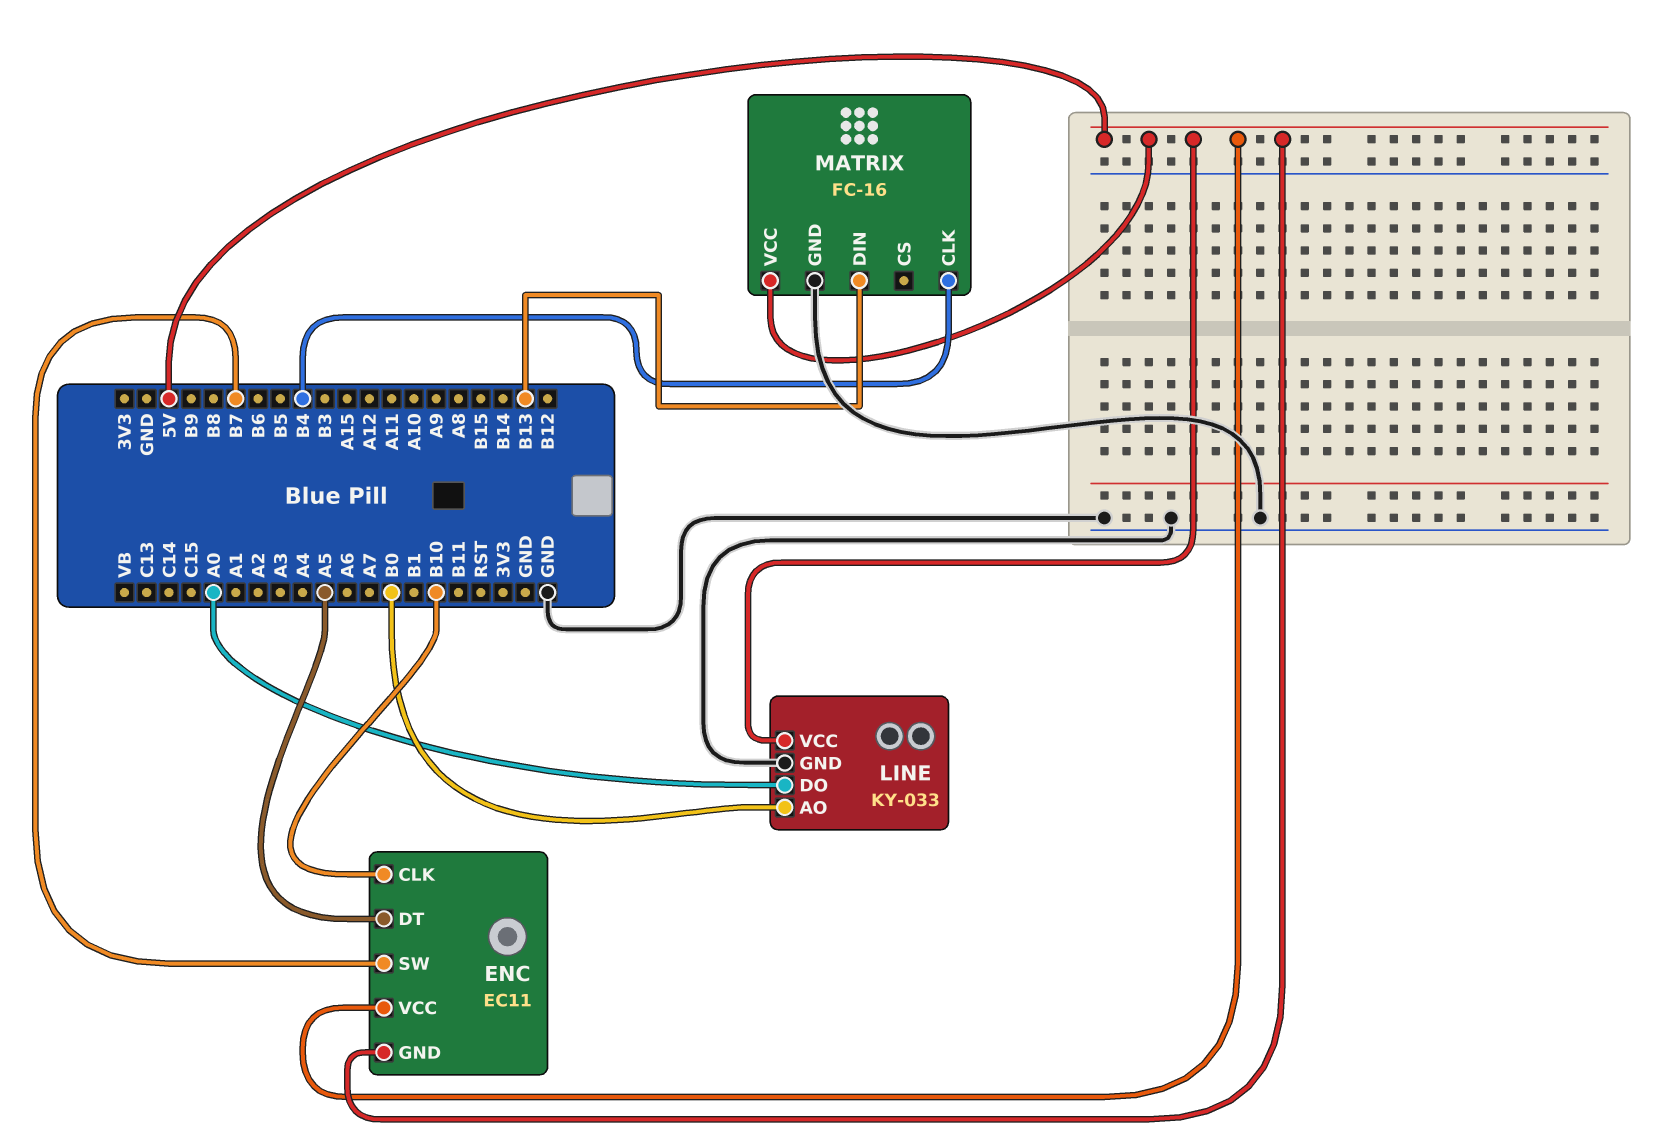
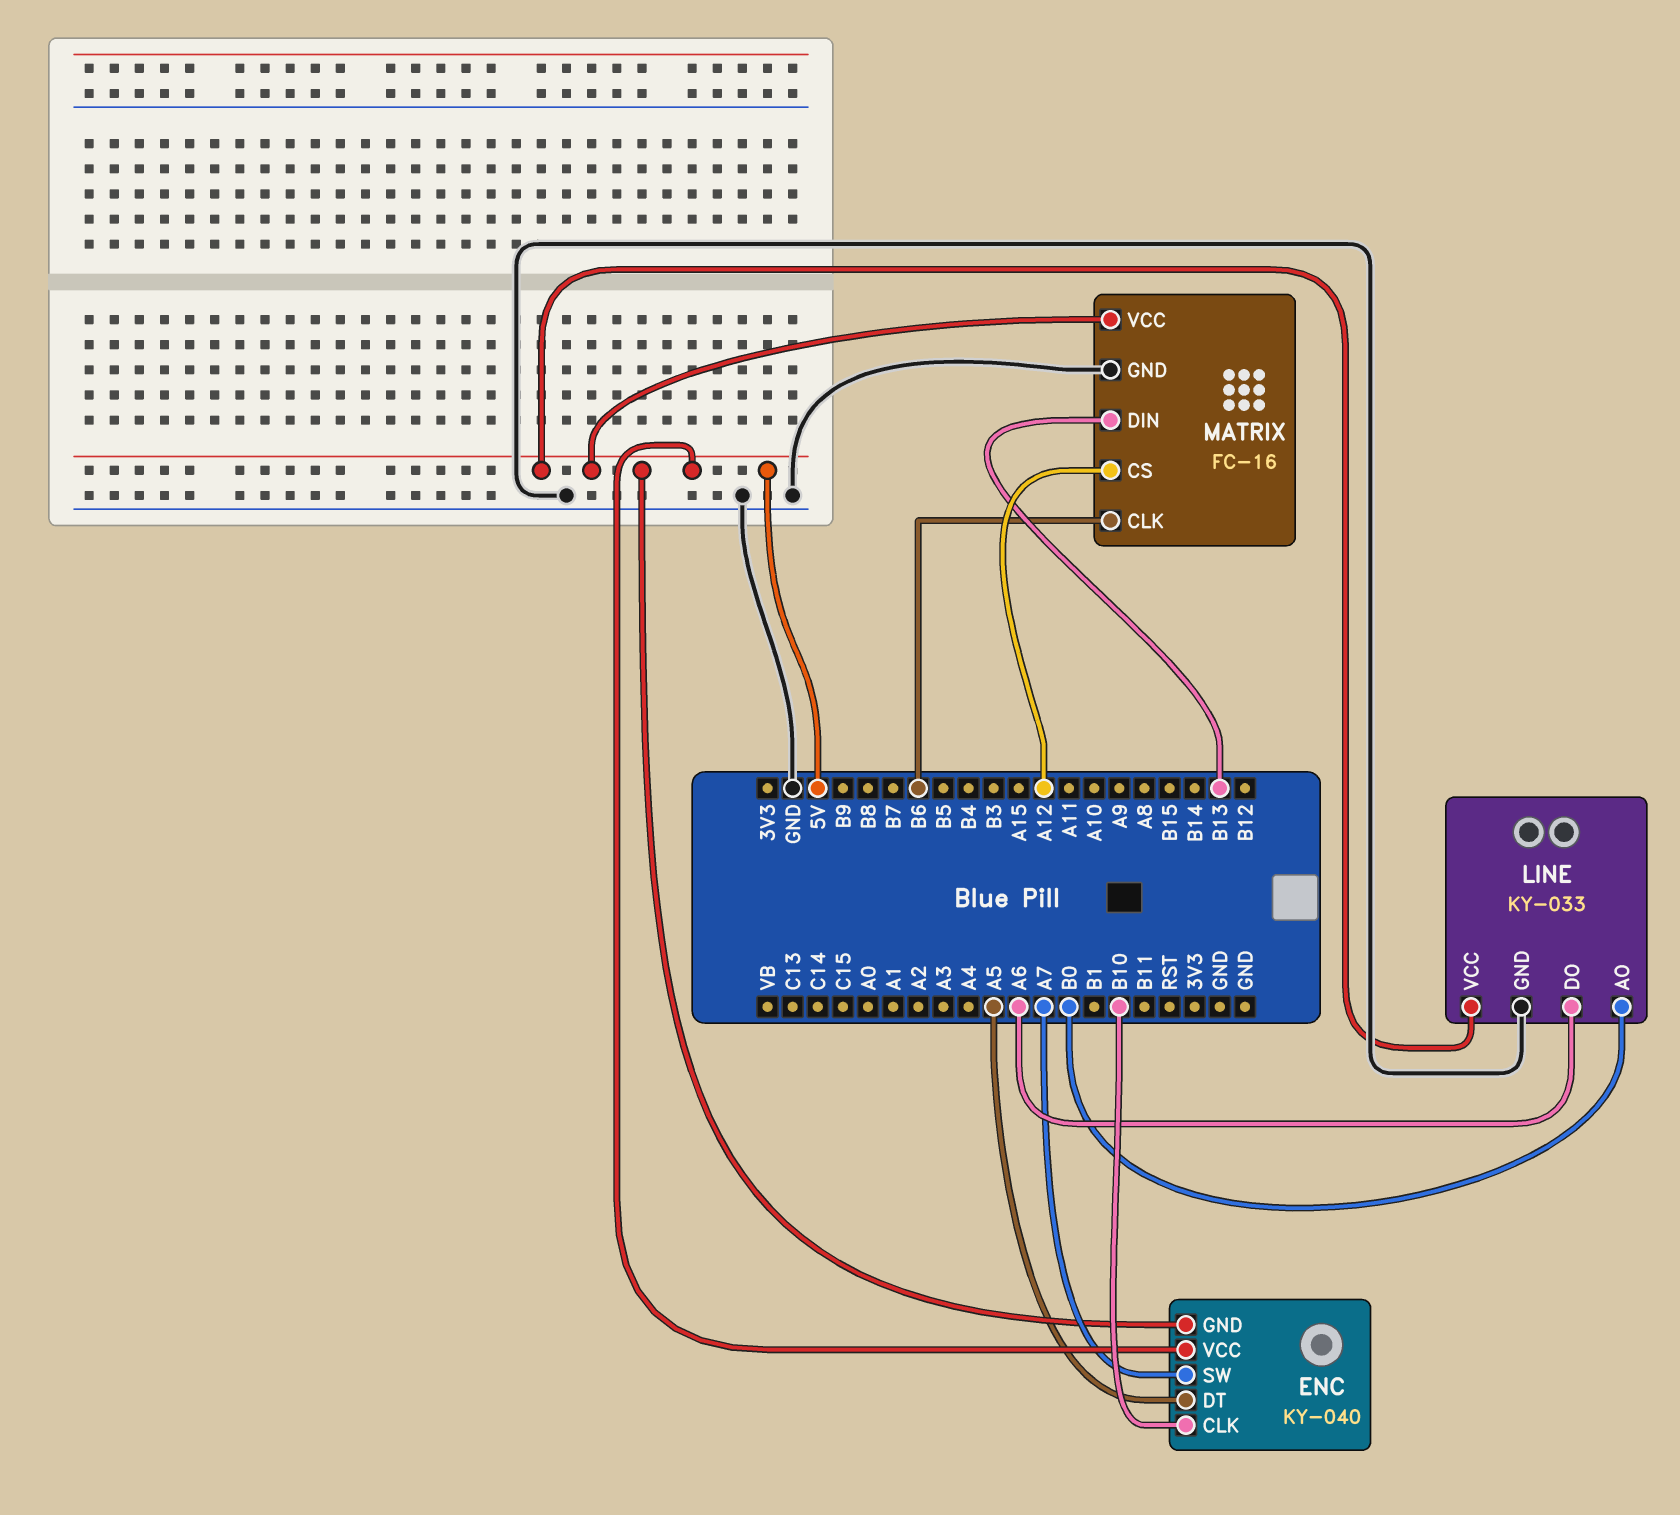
ENC: EC11 -> KY-040
ENC pin SW: B7 -> A7
LINE pin DO: A0 -> A6
MATRIX pin CLK: B4 -> B6
MATRIX pin CS: none -> A12

